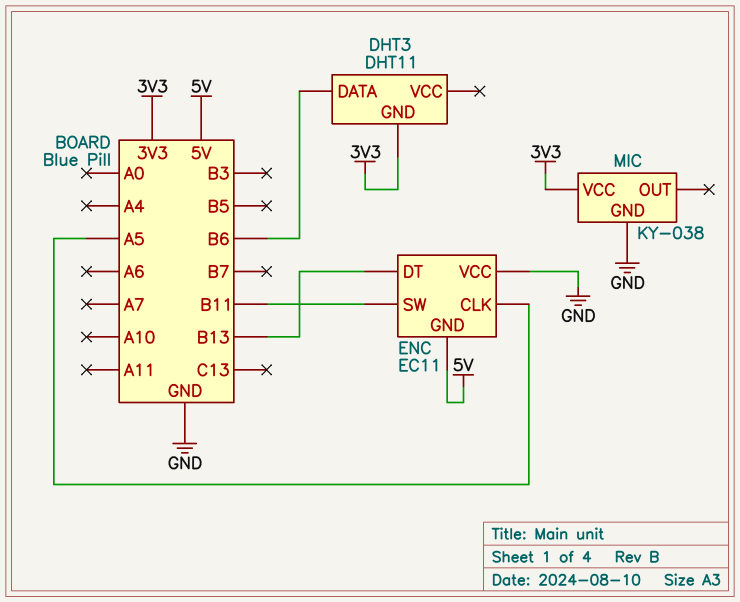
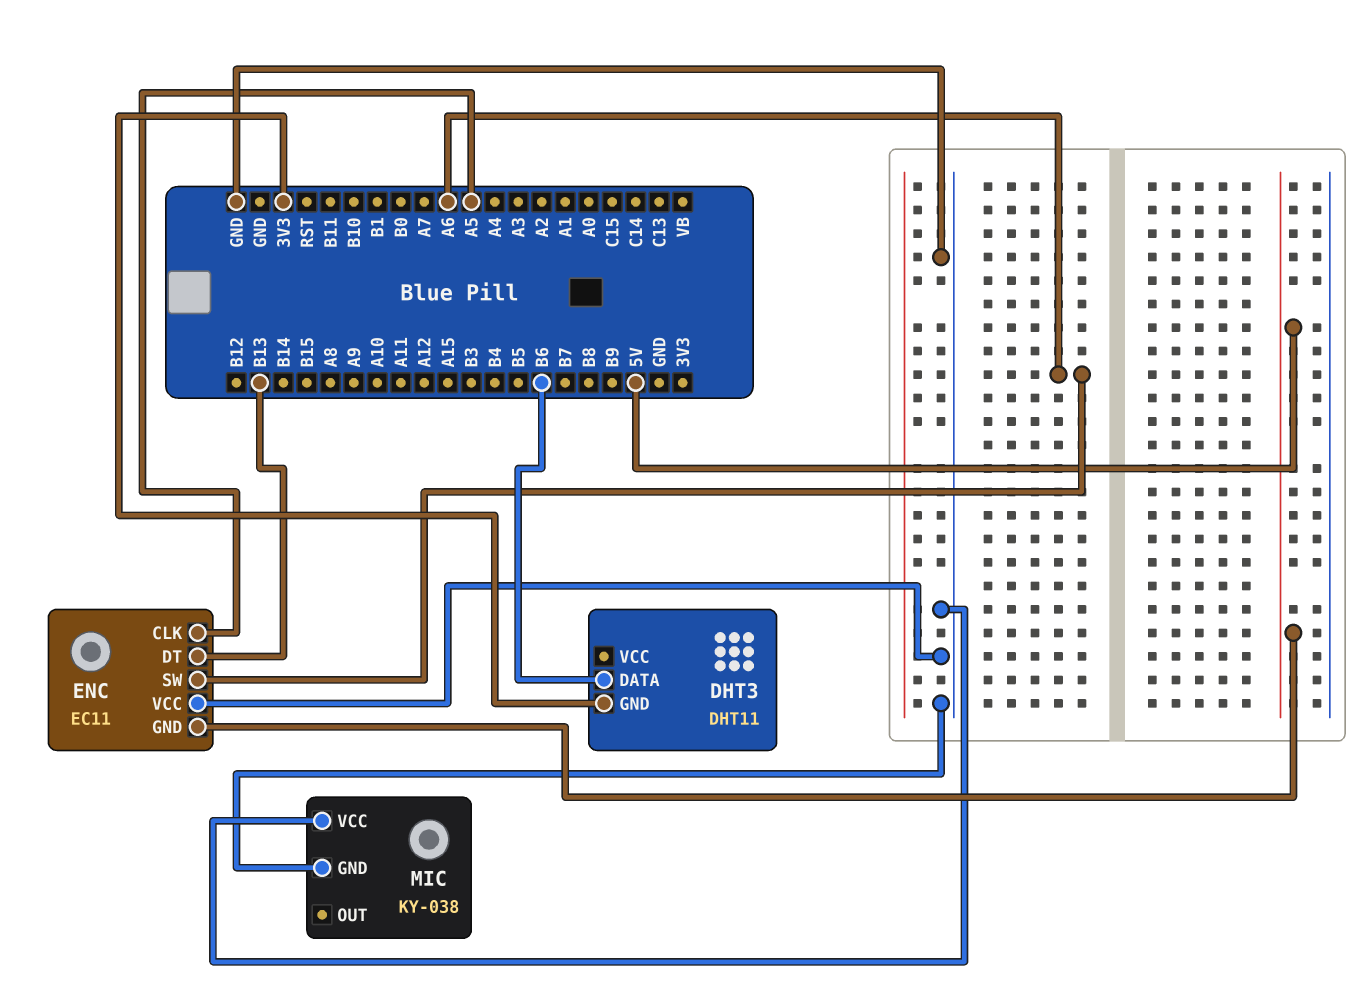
ENC pin SW: B11 -> A6
MIC pin VCC: 3V3 -> GND

